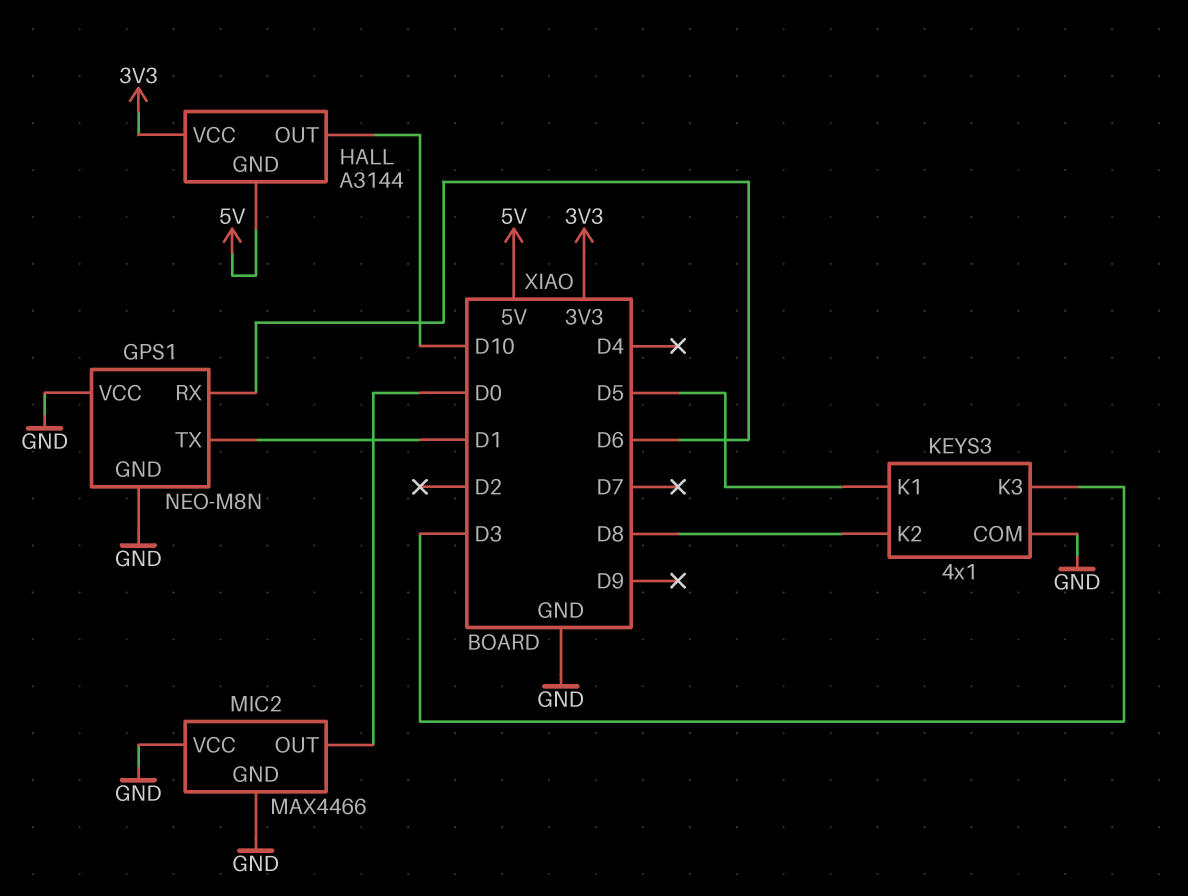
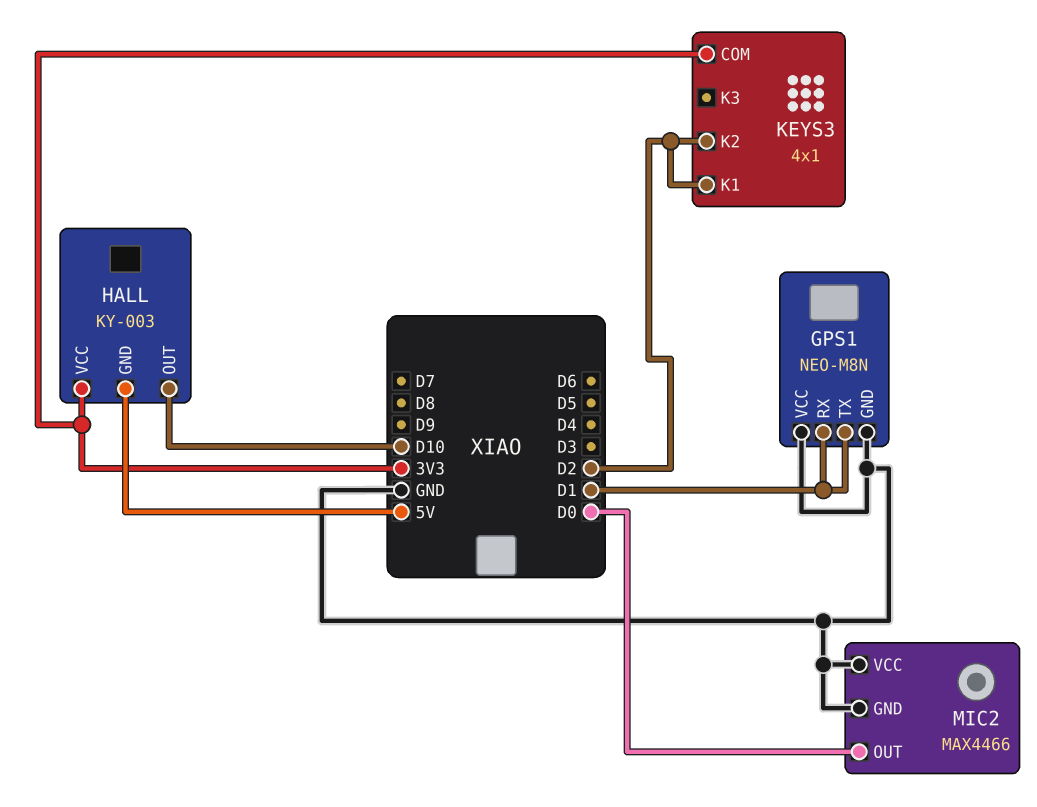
GPS1 pin RX: D6 -> D1
HALL: A3144 -> KY-003
KEYS3 pin COM: GND -> 3V3
KEYS3 pin K1: D5 -> D2
KEYS3 pin K2: D8 -> D2
KEYS3 pin K3: D3 -> none

